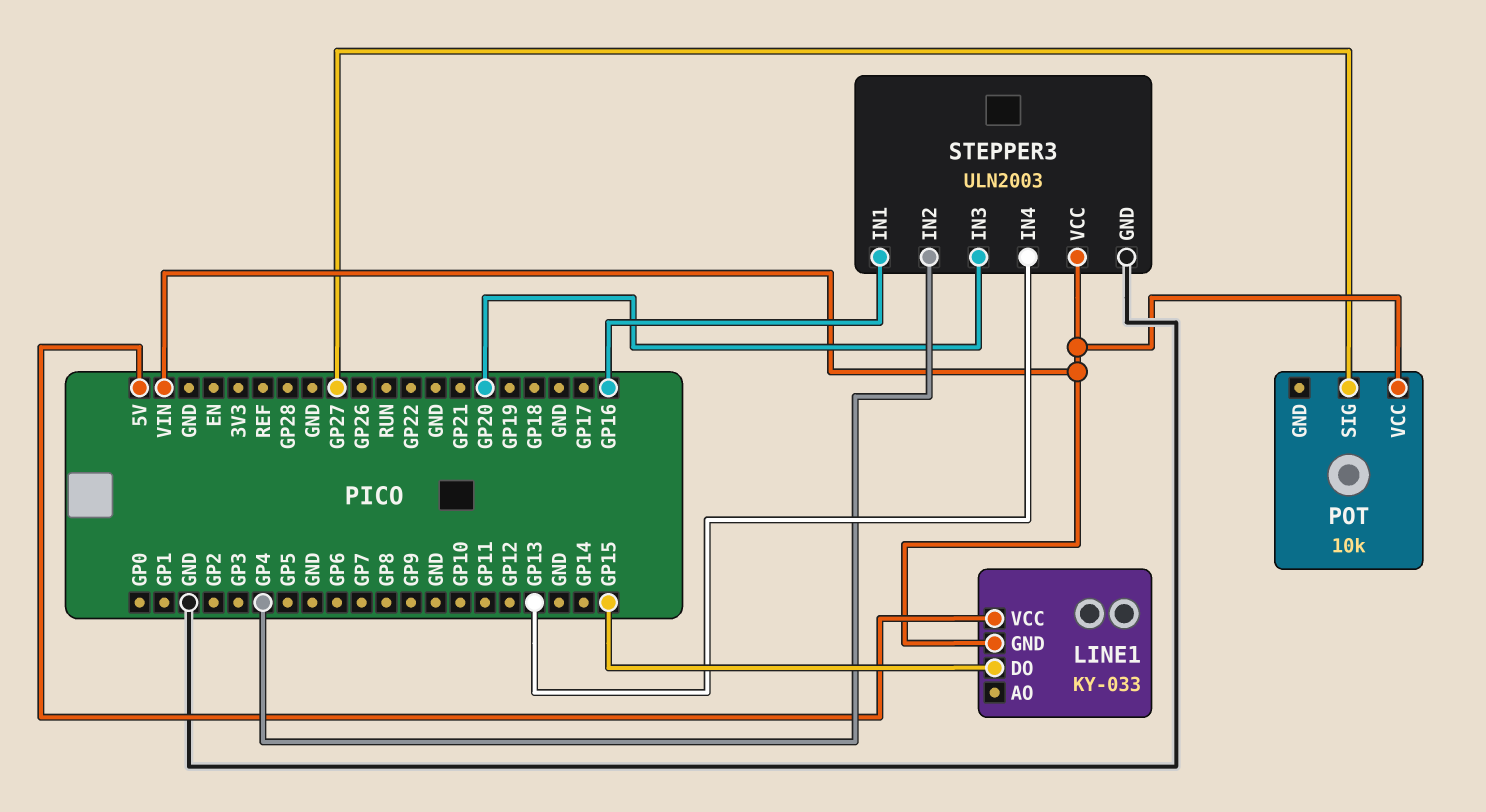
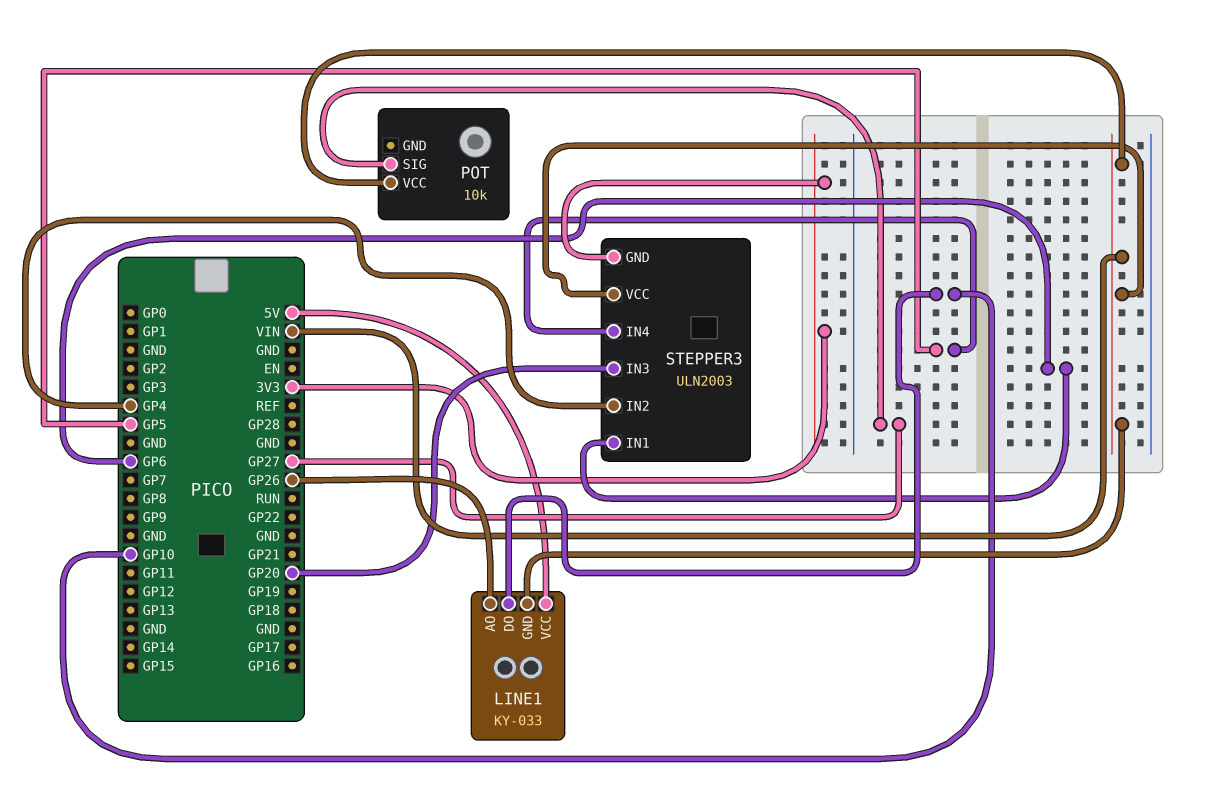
LINE1 pin AO: none -> GP26
LINE1 pin DO: GP15 -> GP10
STEPPER3 pin GND: GND -> 3V3
STEPPER3 pin IN1: GP16 -> GP6
STEPPER3 pin IN4: GP13 -> GP5

